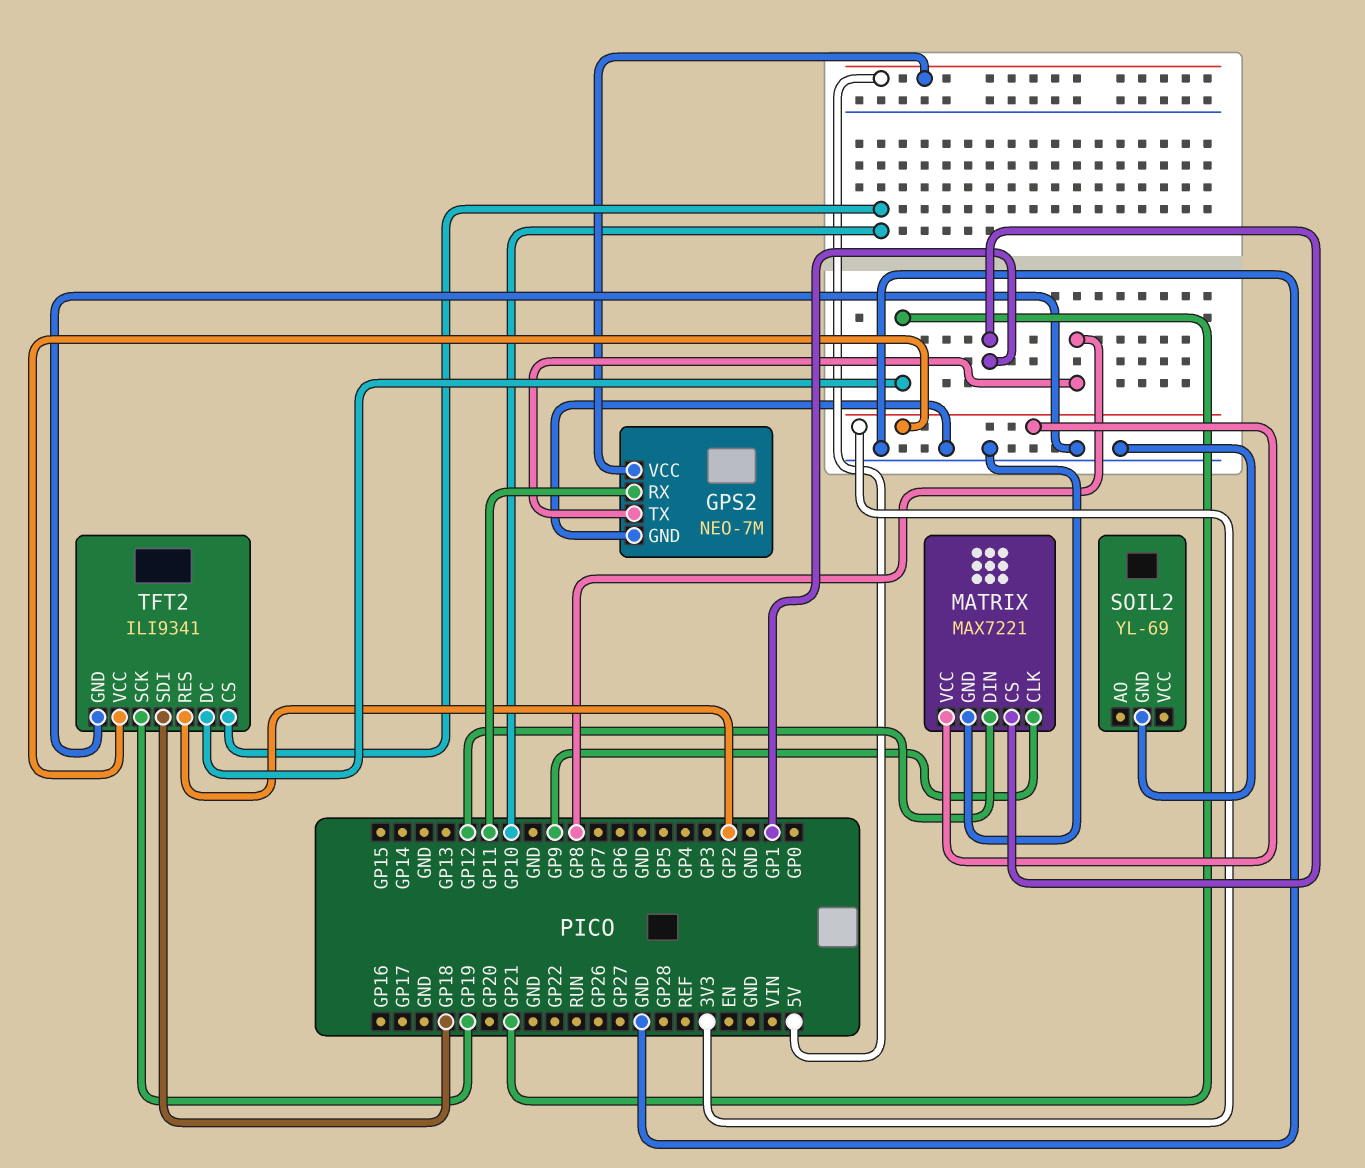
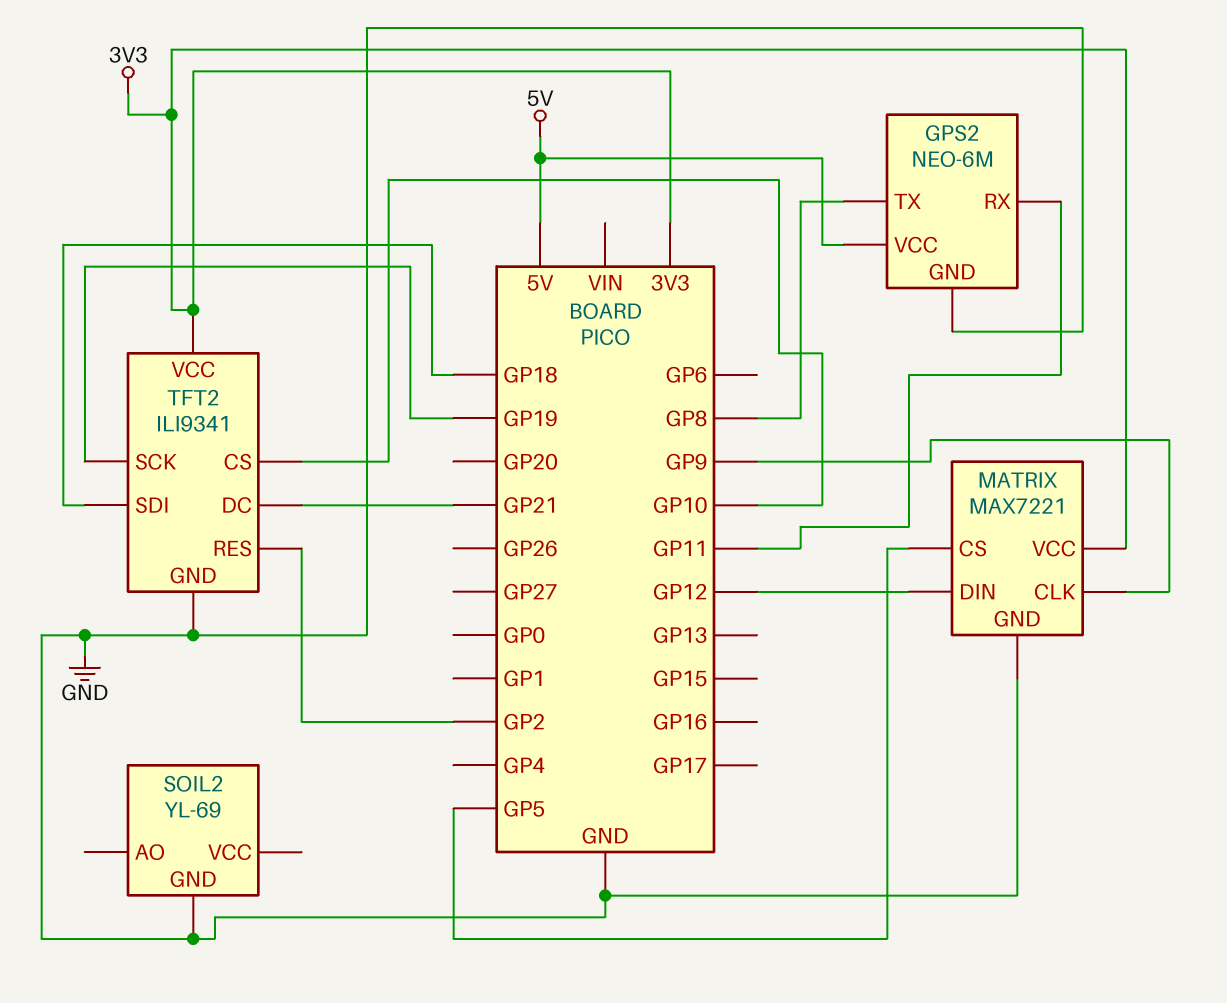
GPS2: NEO-7M -> NEO-6M
MATRIX pin CS: GP1 -> GP5

